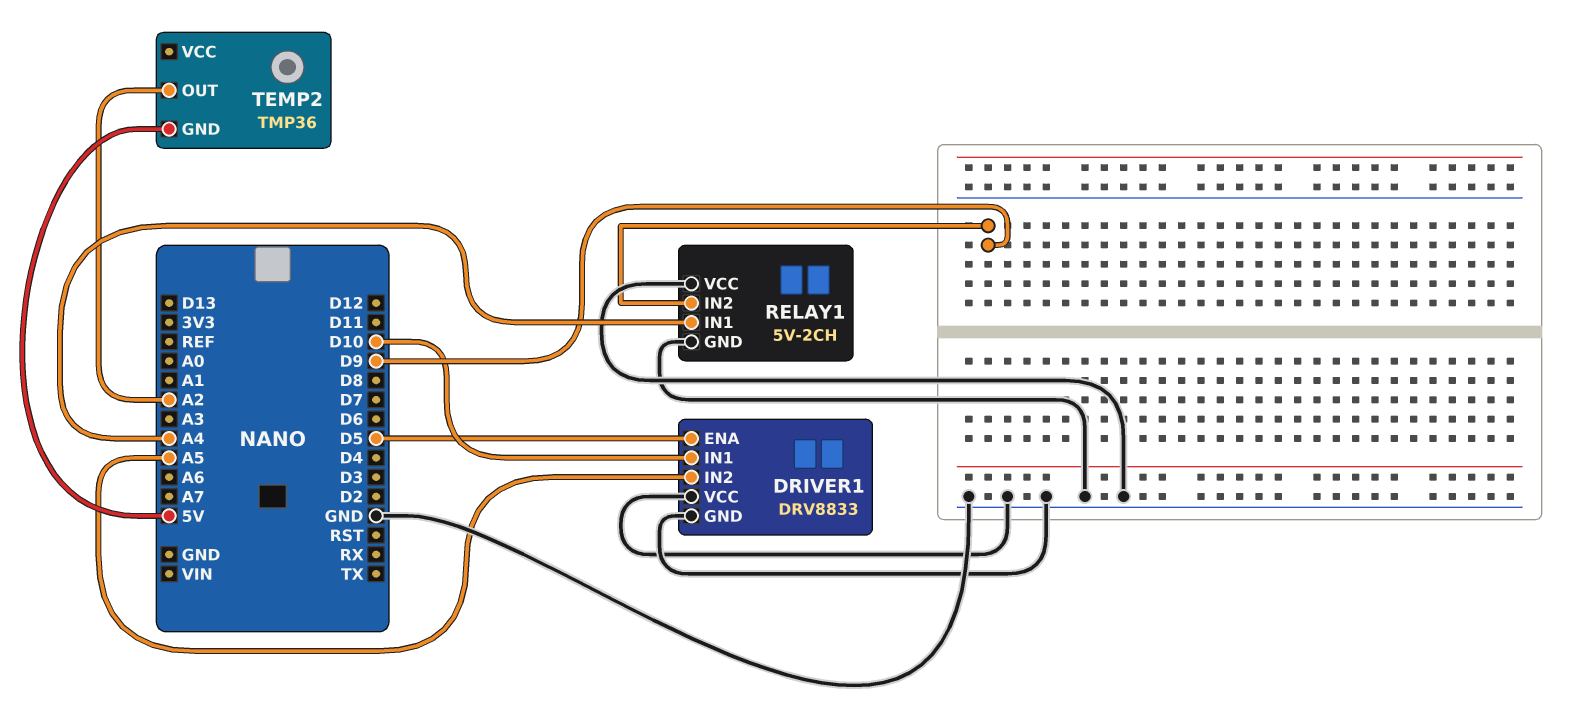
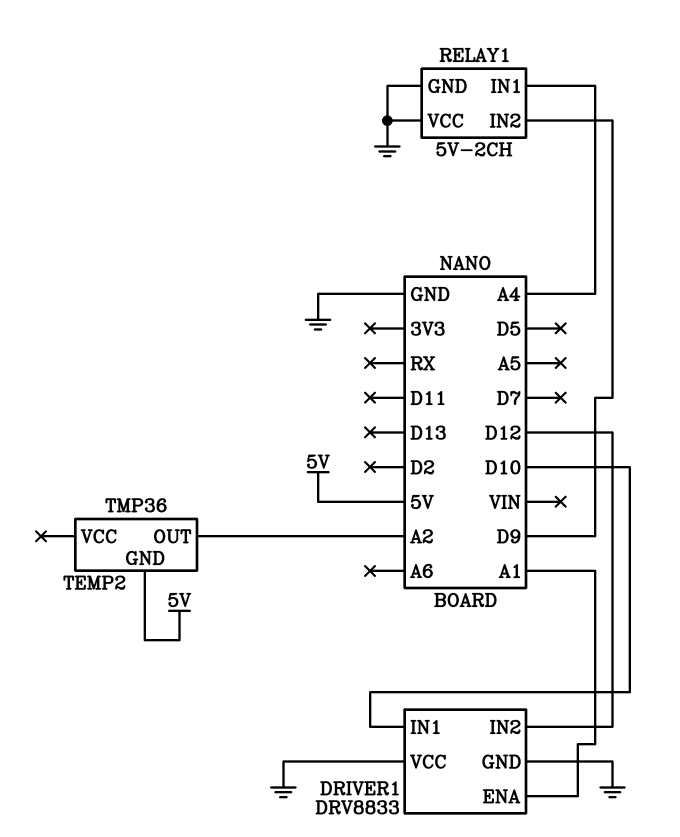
DRIVER1 pin ENA: D5 -> A1
DRIVER1 pin IN2: A5 -> D12

